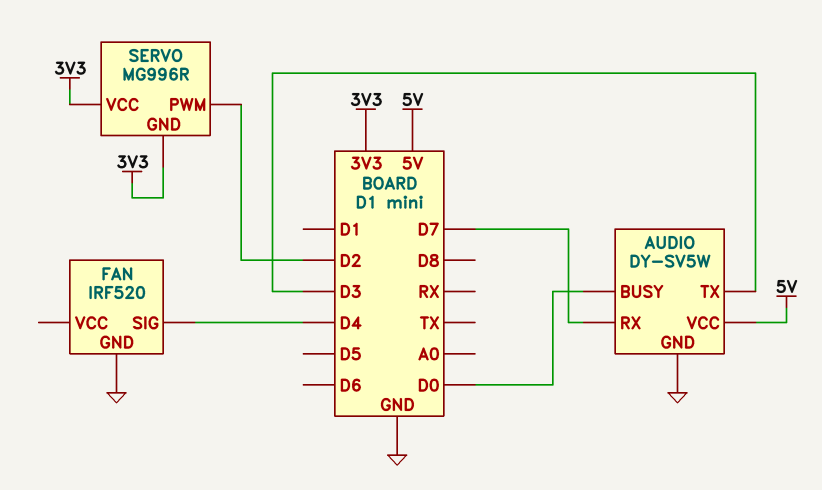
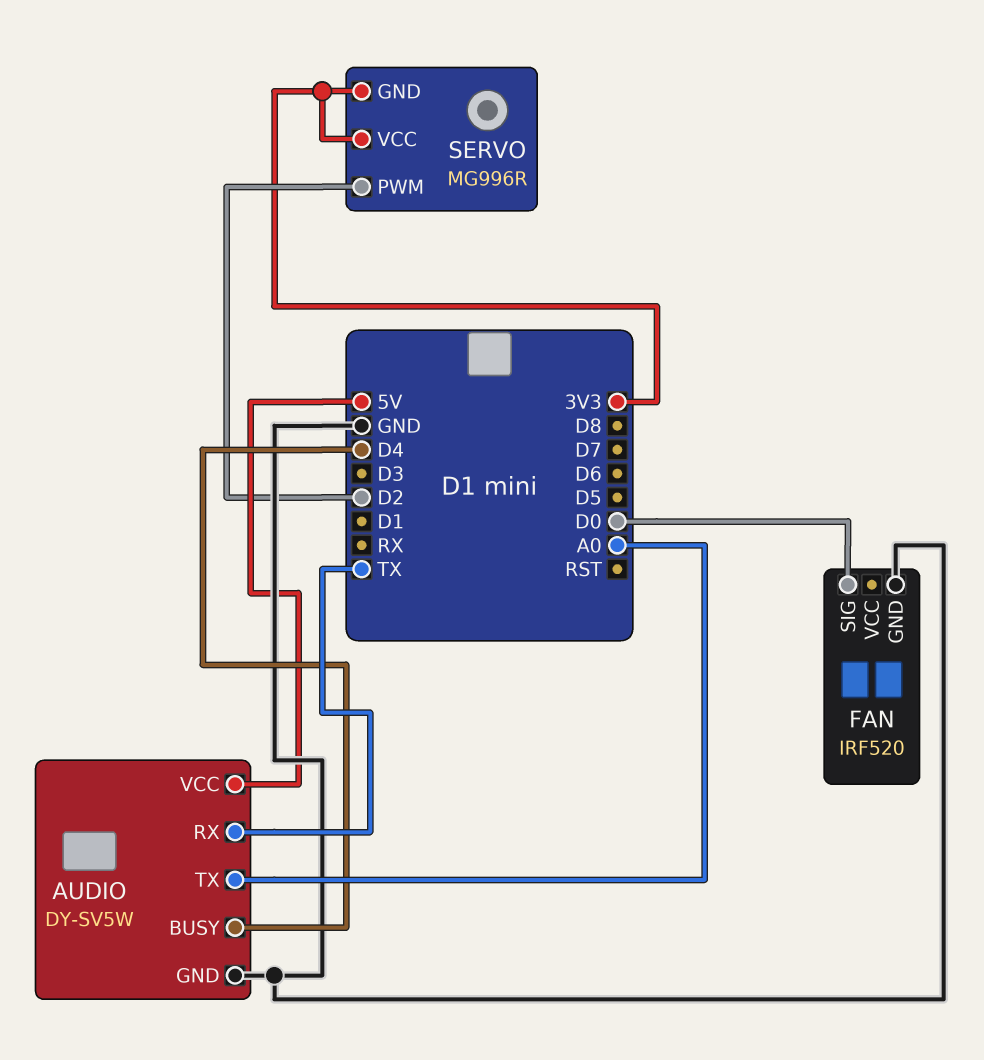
AUDIO pin BUSY: D0 -> D4
AUDIO pin RX: D7 -> TX
AUDIO pin TX: D3 -> A0
FAN pin SIG: D4 -> D0

